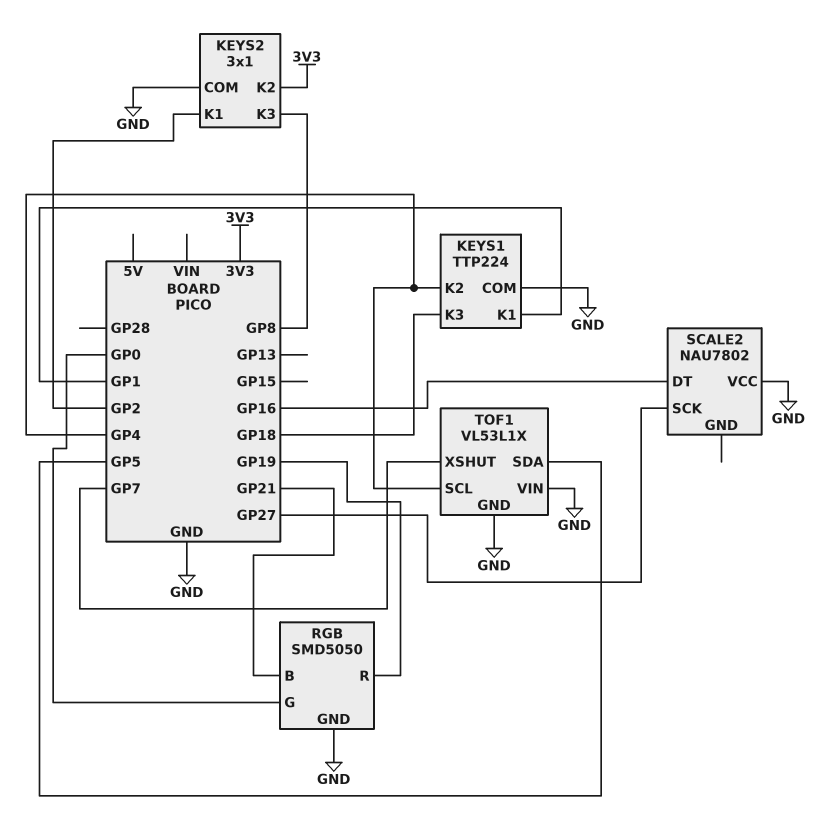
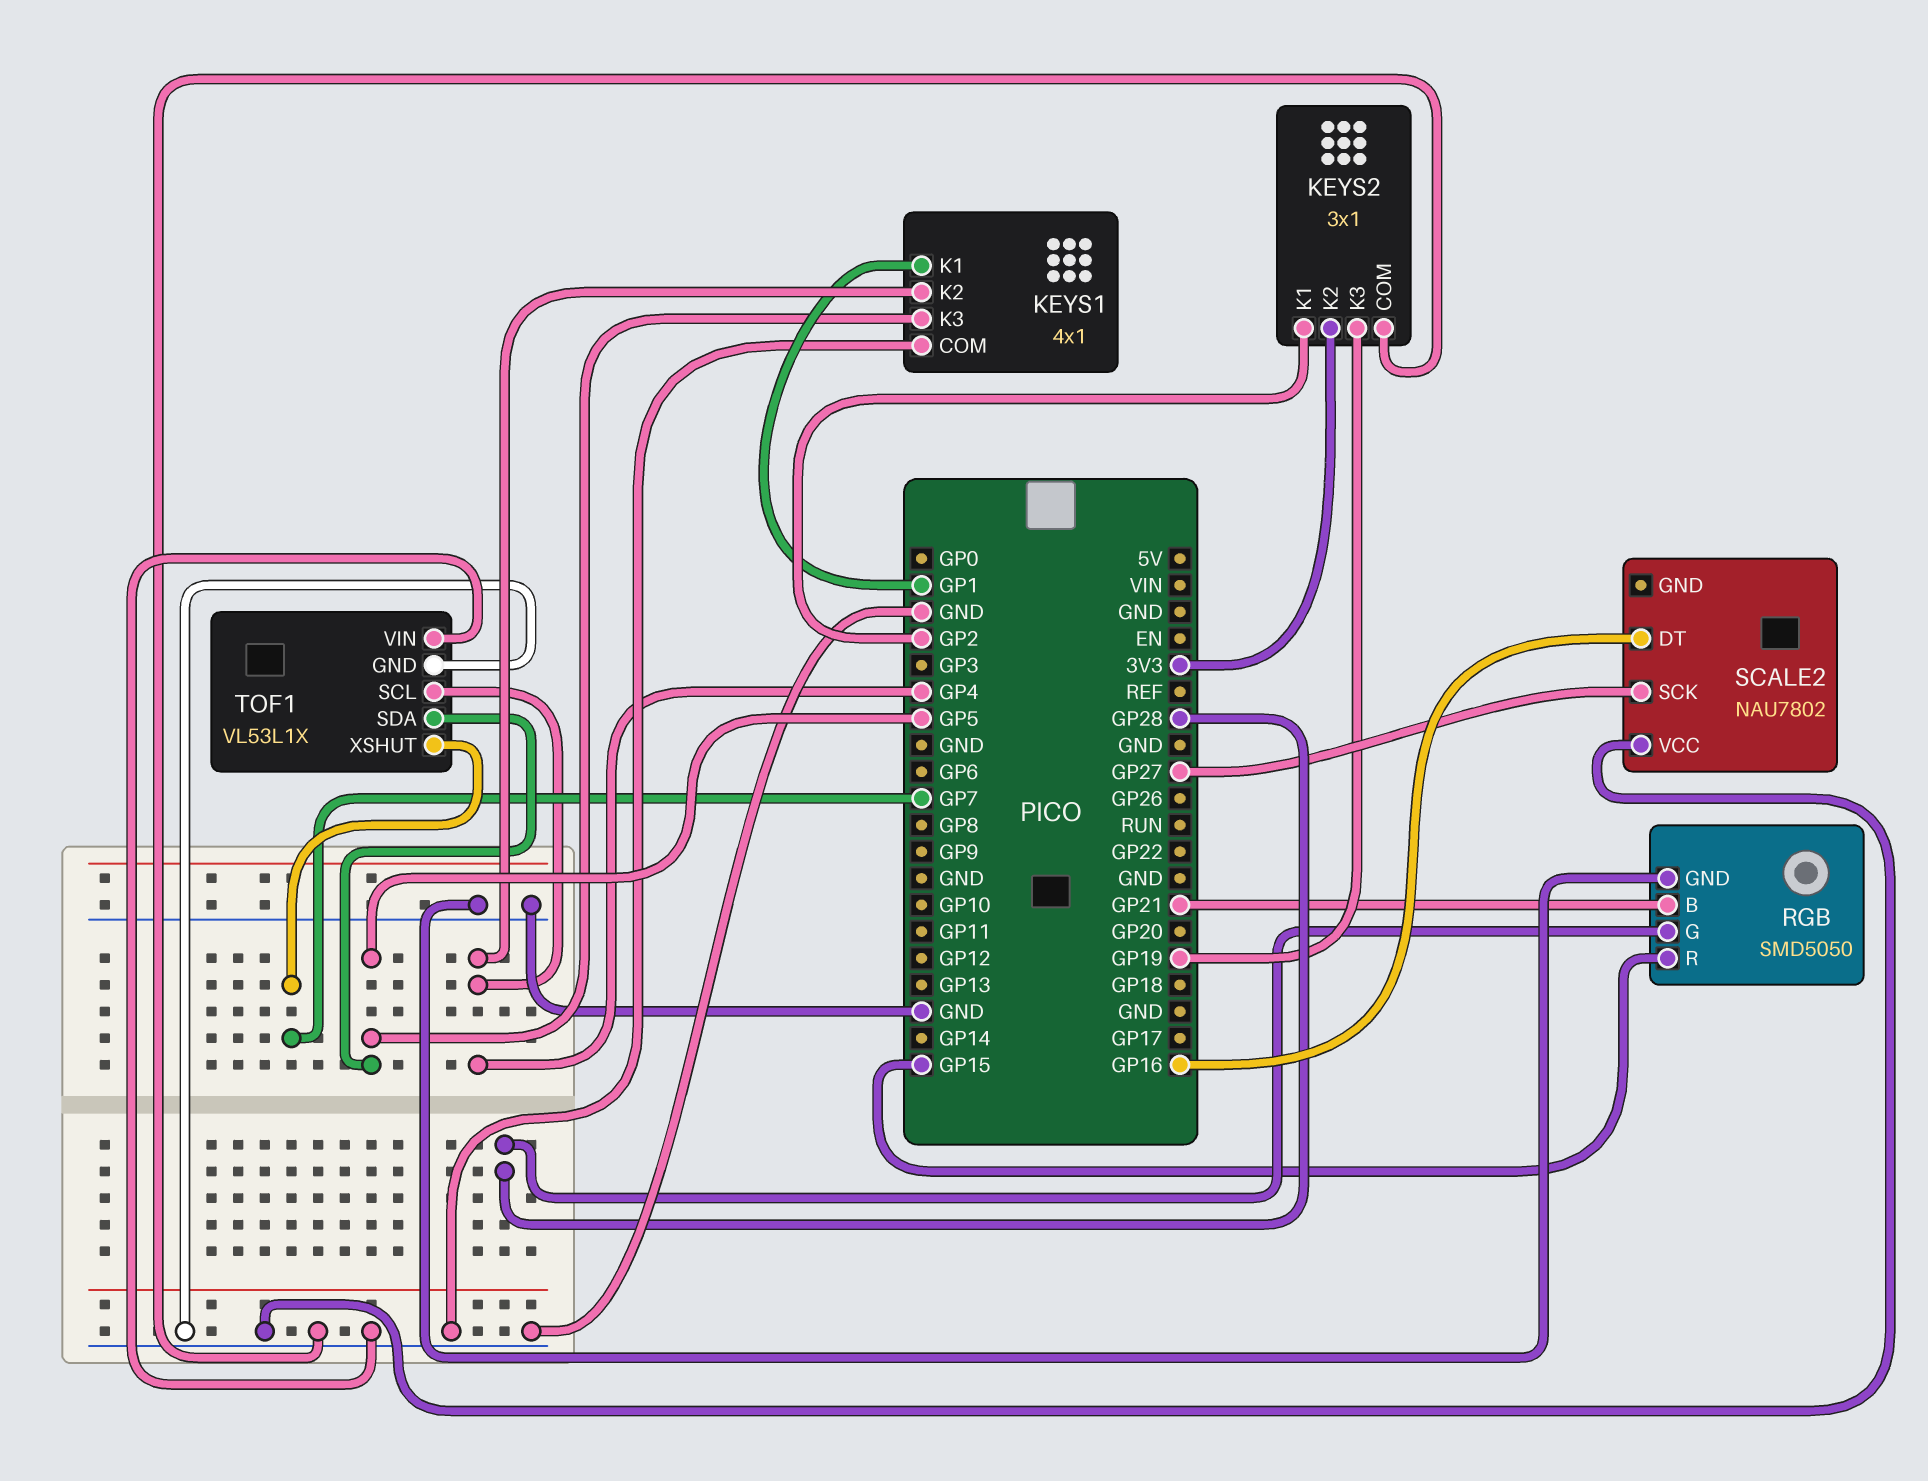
KEYS1: TTP224 -> 4x1
KEYS1 pin K3: GP18 -> GP5
KEYS2 pin K3: GP8 -> GP19
RGB pin G: GP0 -> GP28
RGB pin R: GP19 -> GP15

